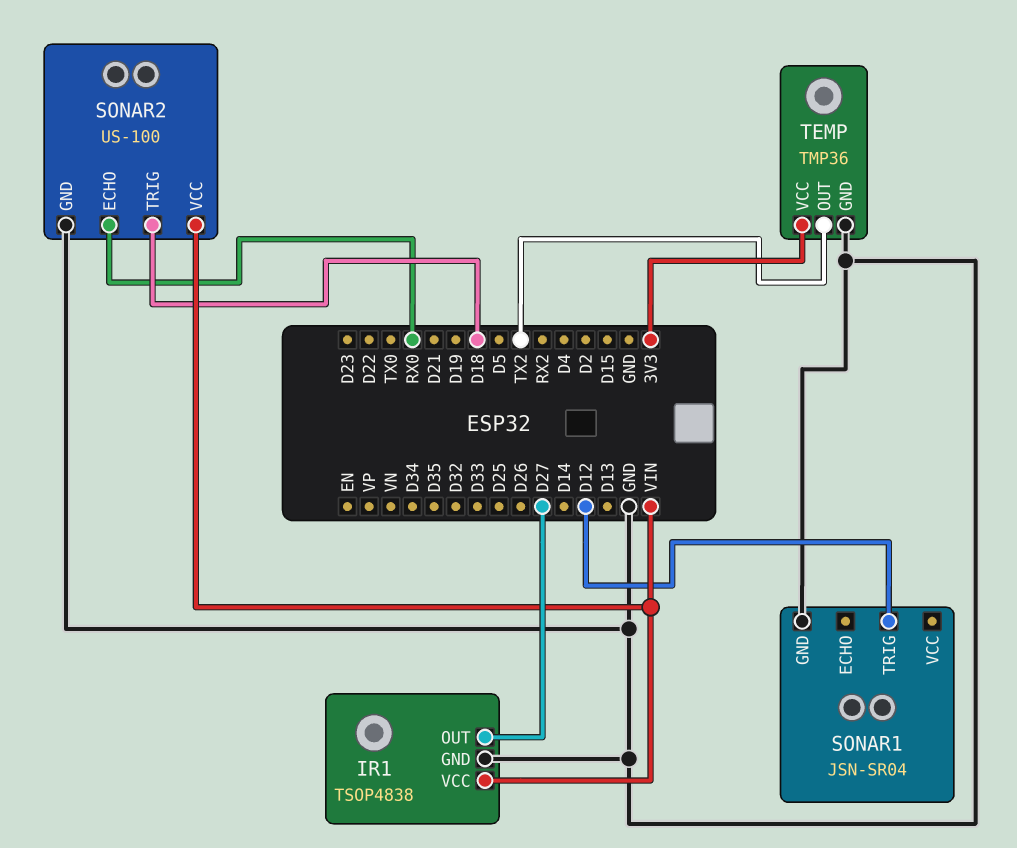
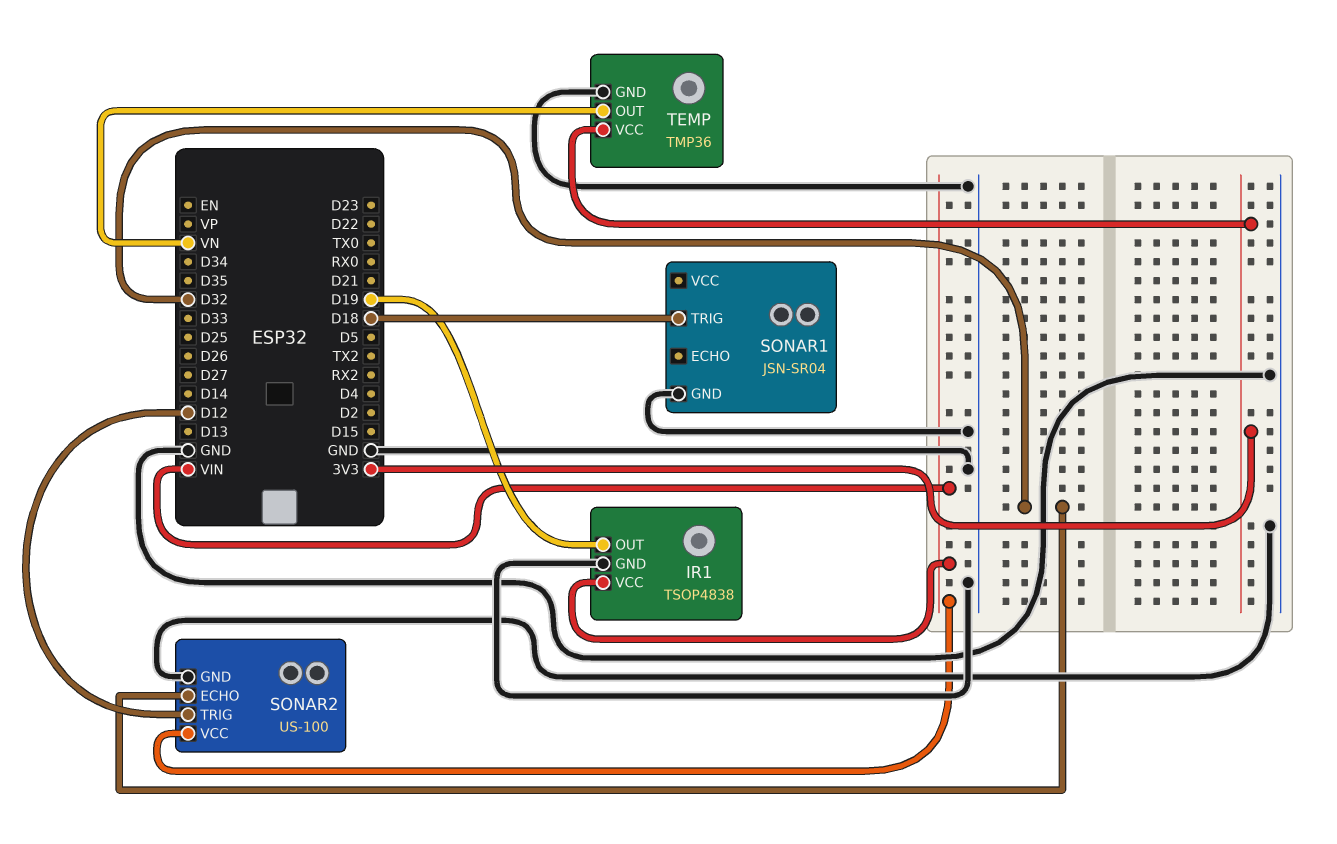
IR1 pin OUT: D27 -> D19
SONAR1 pin TRIG: D12 -> D18
SONAR2 pin ECHO: RX0 -> D32
SONAR2 pin TRIG: D18 -> D12
TEMP pin OUT: TX2 -> VN

